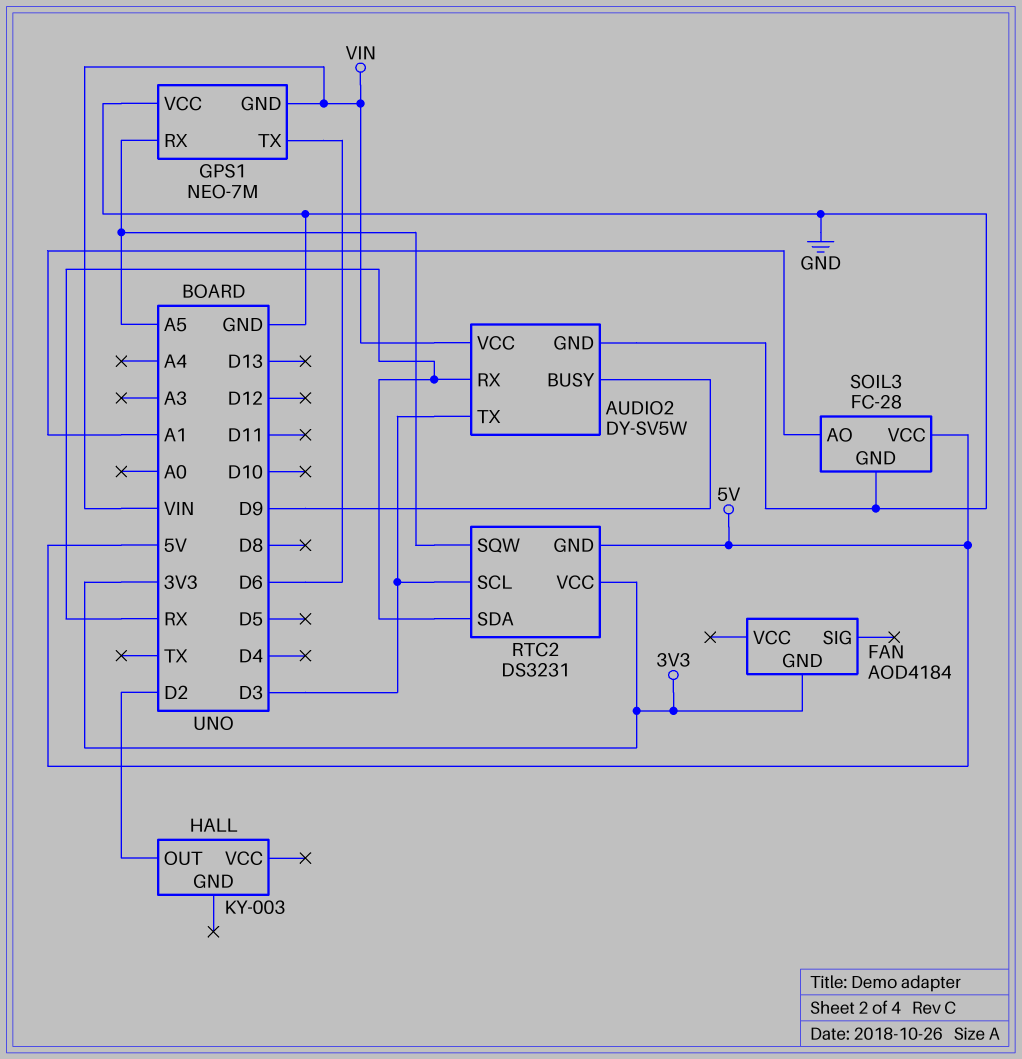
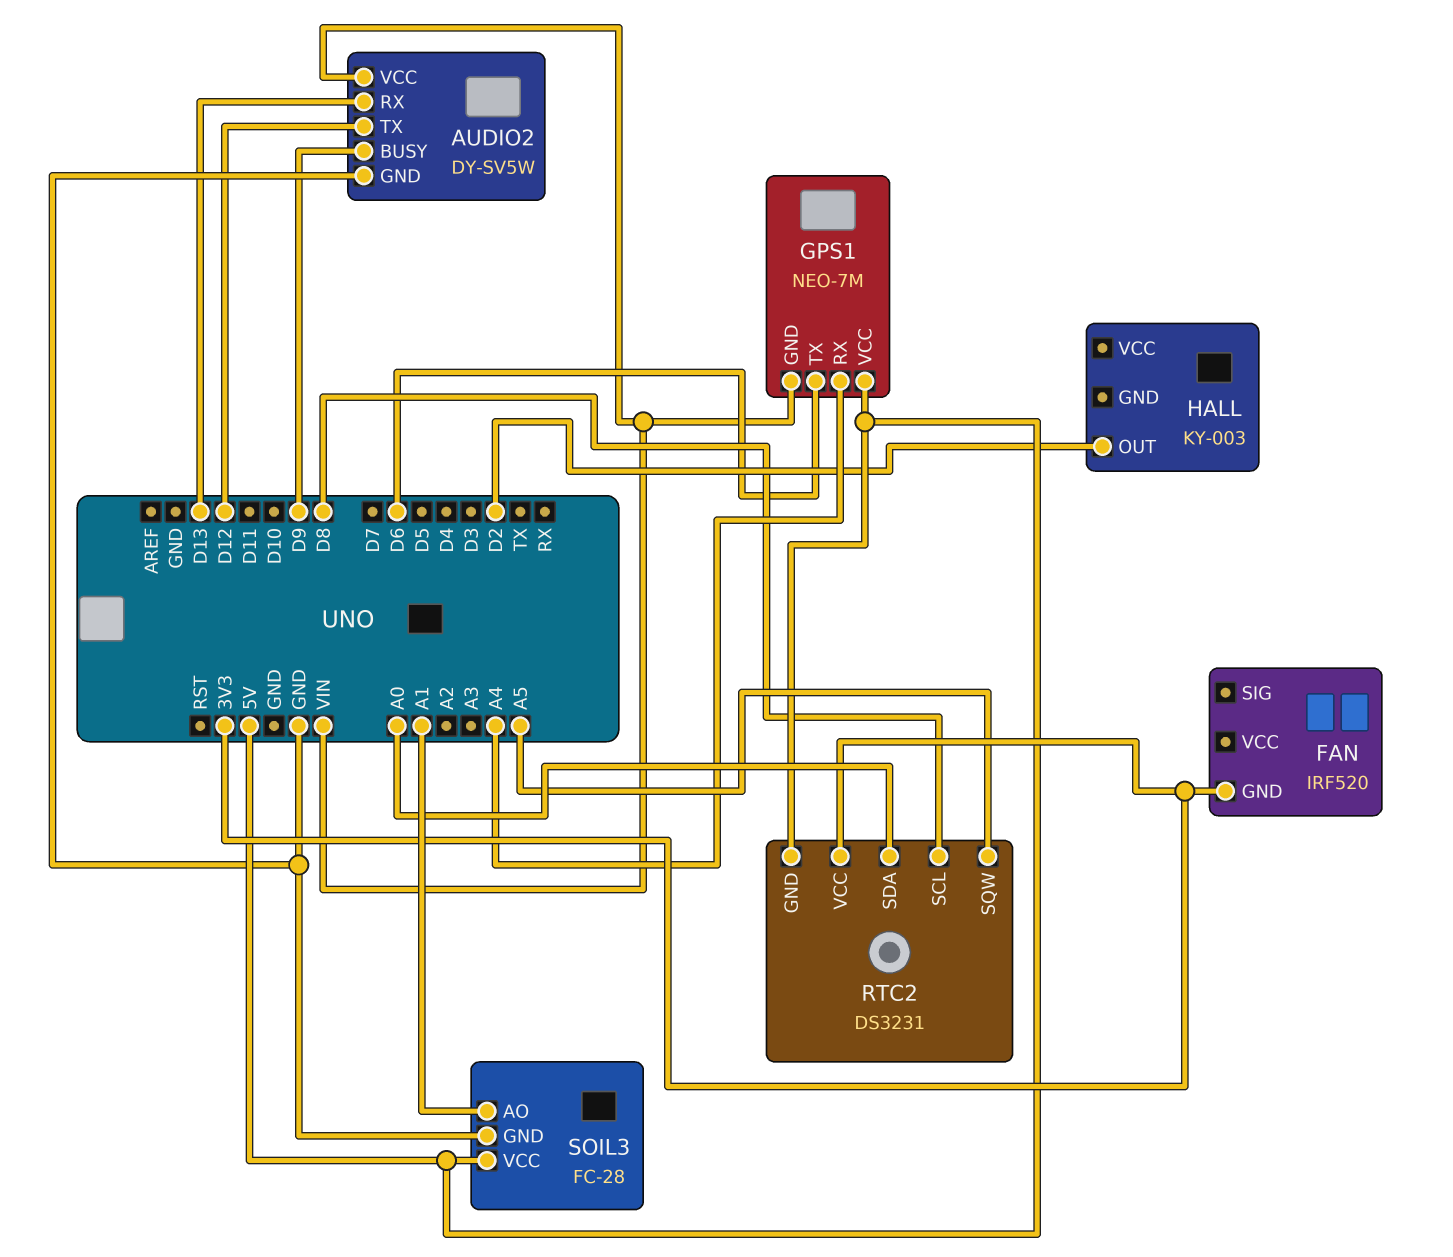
AUDIO2 pin RX: RX -> D13
AUDIO2 pin TX: D3 -> D12
FAN: AOD4184 -> IRF520
GPS1 pin RX: A5 -> A4
GPS1 pin VCC: GND -> 5V
RTC2 pin SCL: D3 -> D8
RTC2 pin SDA: RX -> A0

